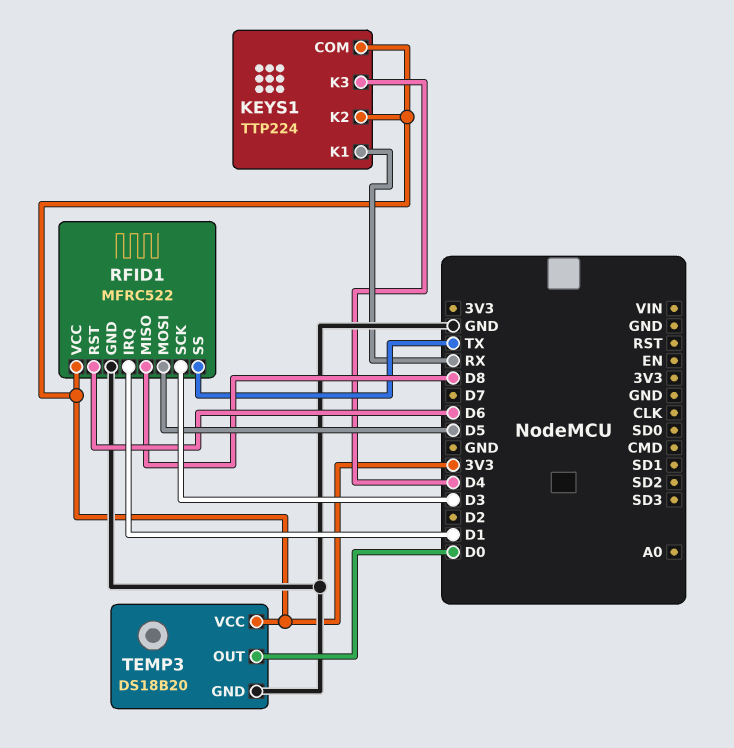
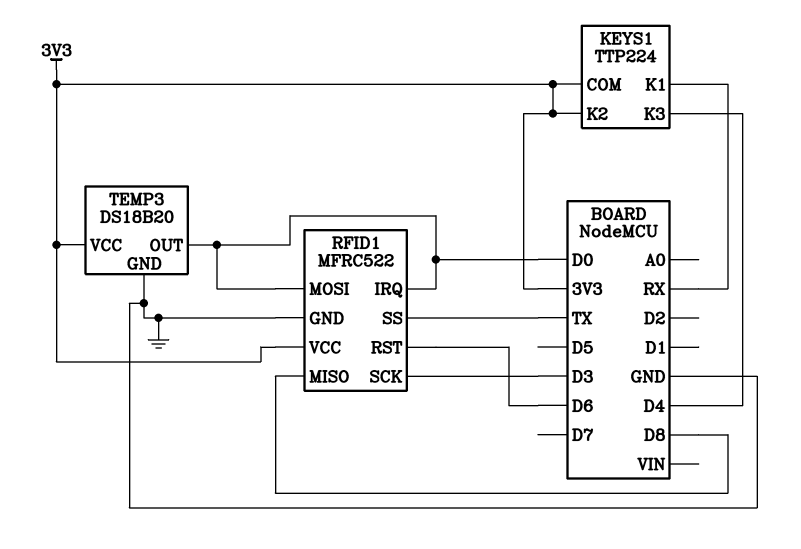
RFID1 pin IRQ: D1 -> D0
RFID1 pin MOSI: D5 -> D0

